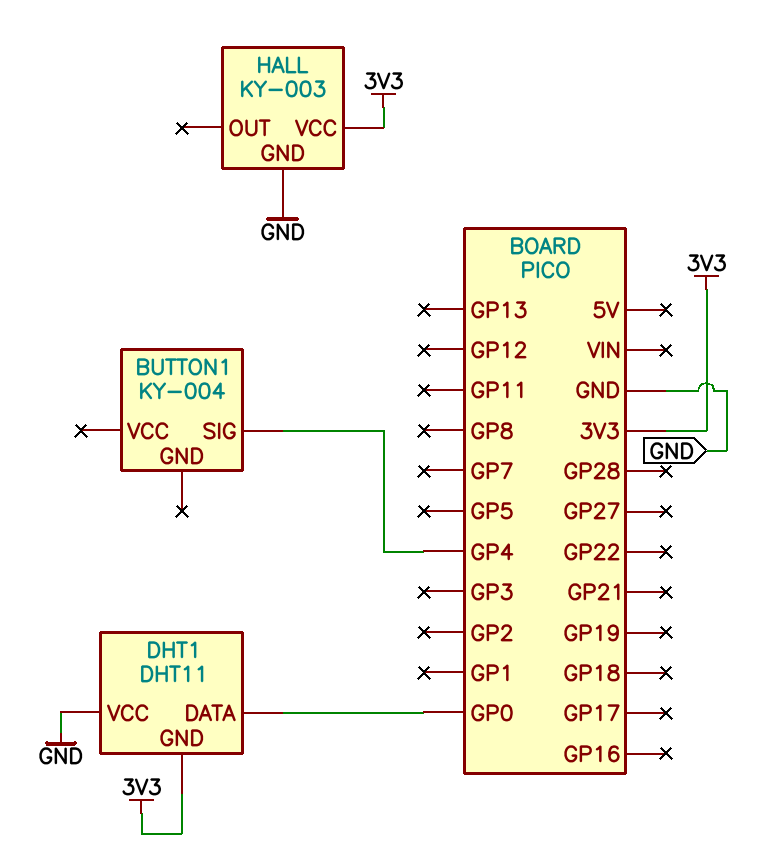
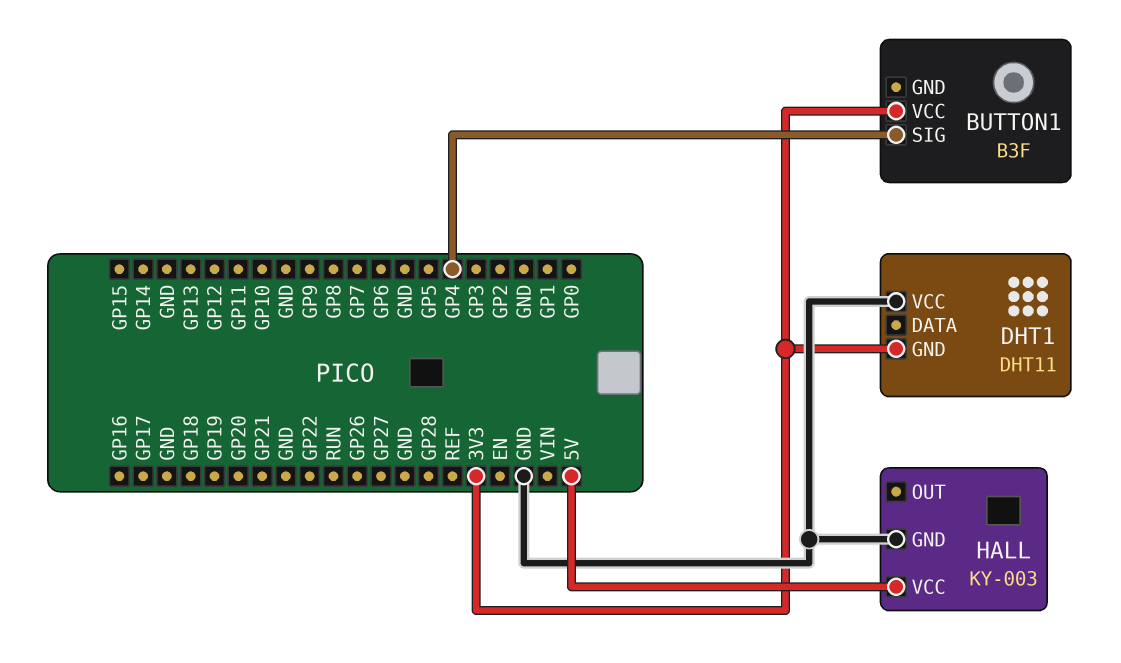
BUTTON1: KY-004 -> B3F
BUTTON1 pin VCC: none -> 3V3
DHT1 pin DATA: GP0 -> none
HALL pin VCC: 3V3 -> 5V

